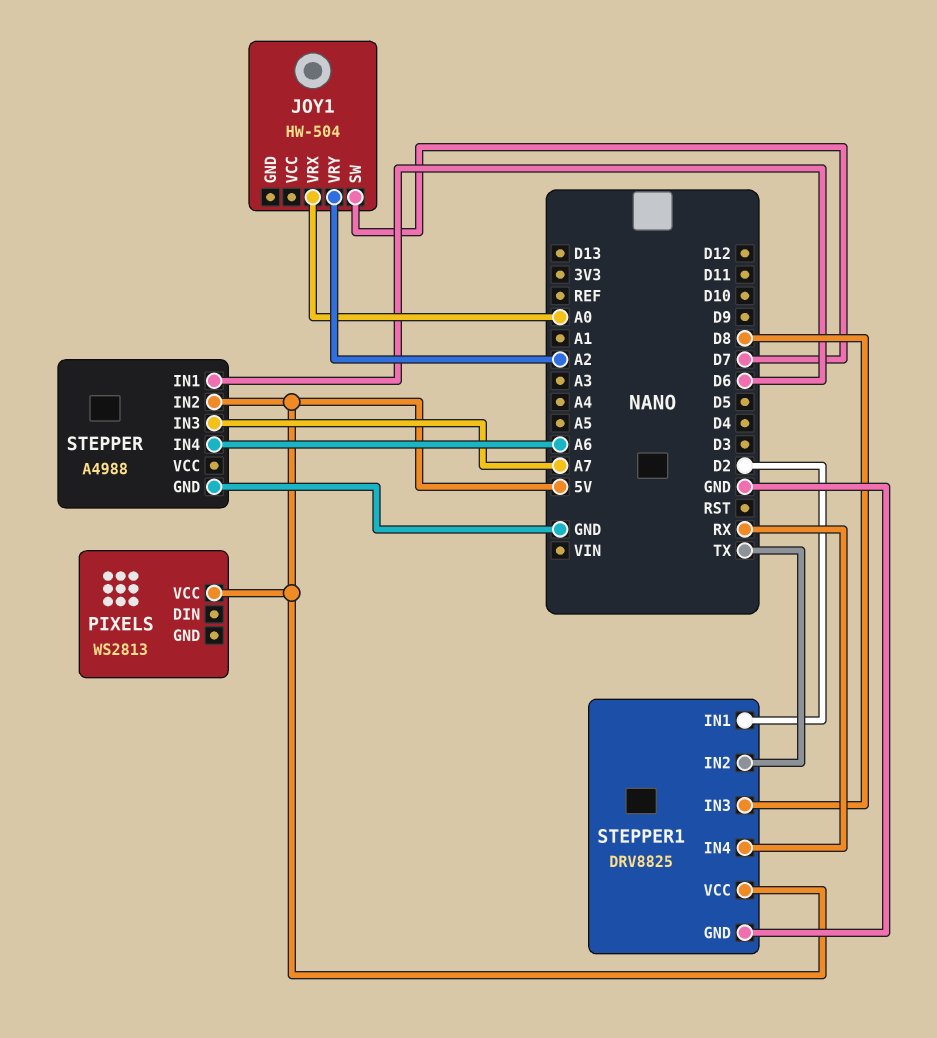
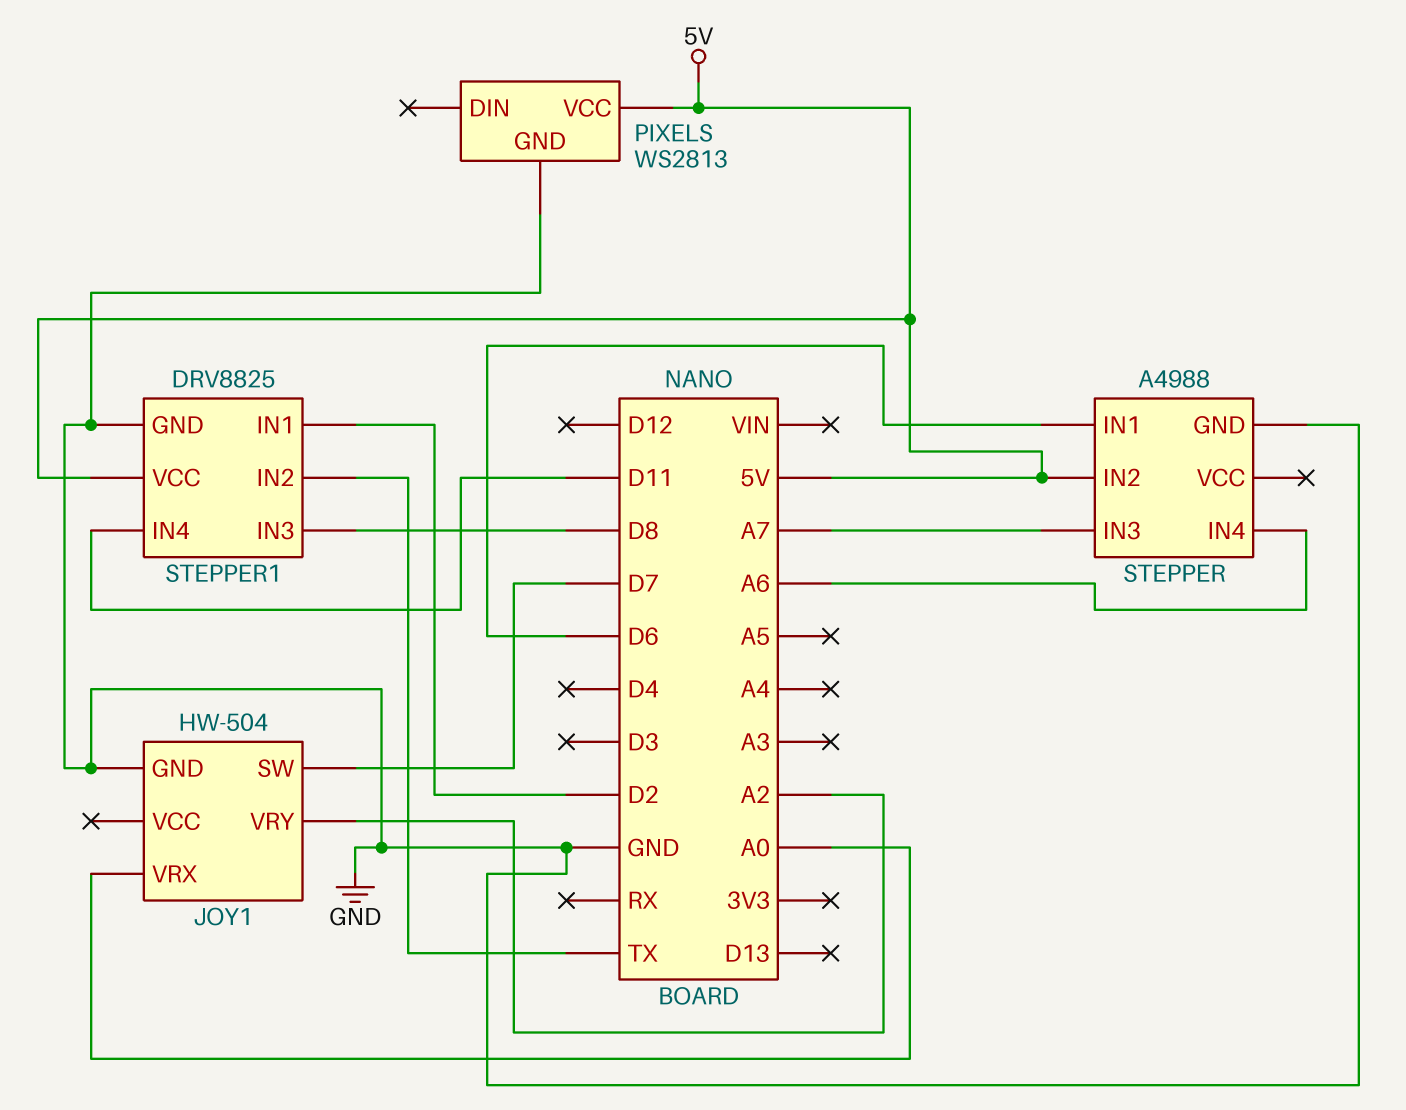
JOY1 pin GND: none -> GND
PIXELS pin GND: none -> GND
STEPPER1 pin IN4: RX -> D11

